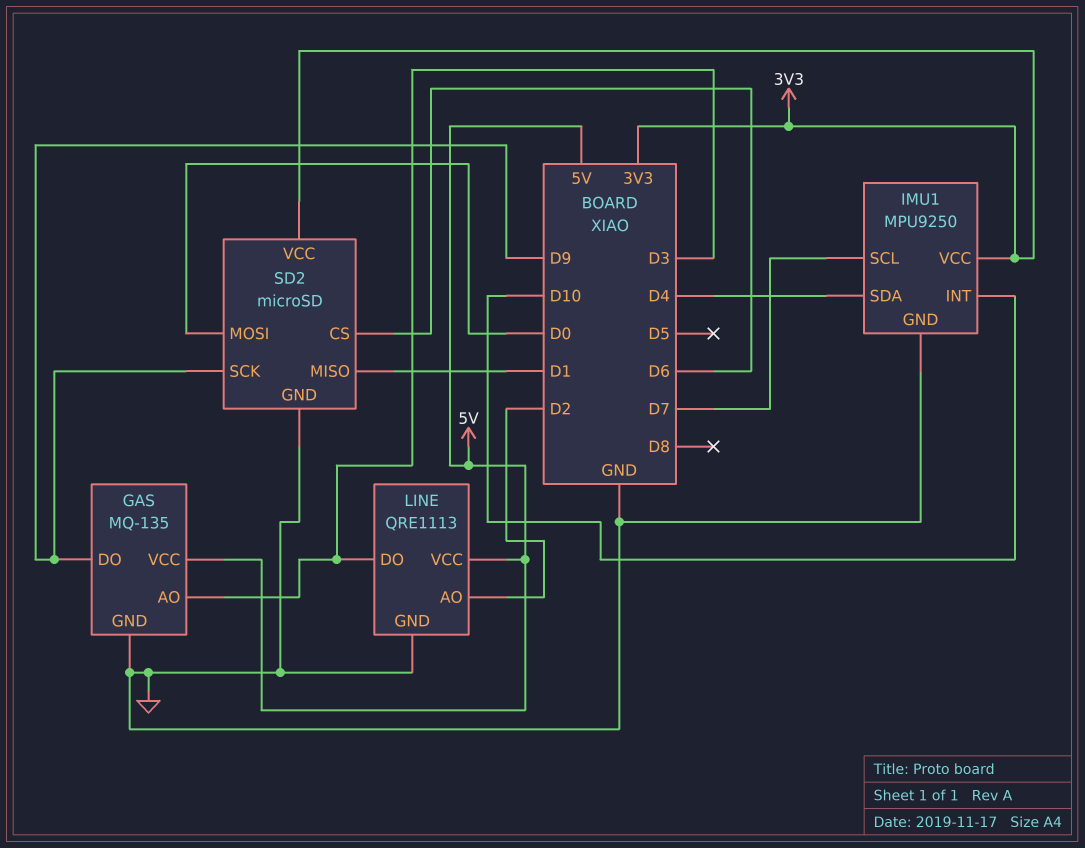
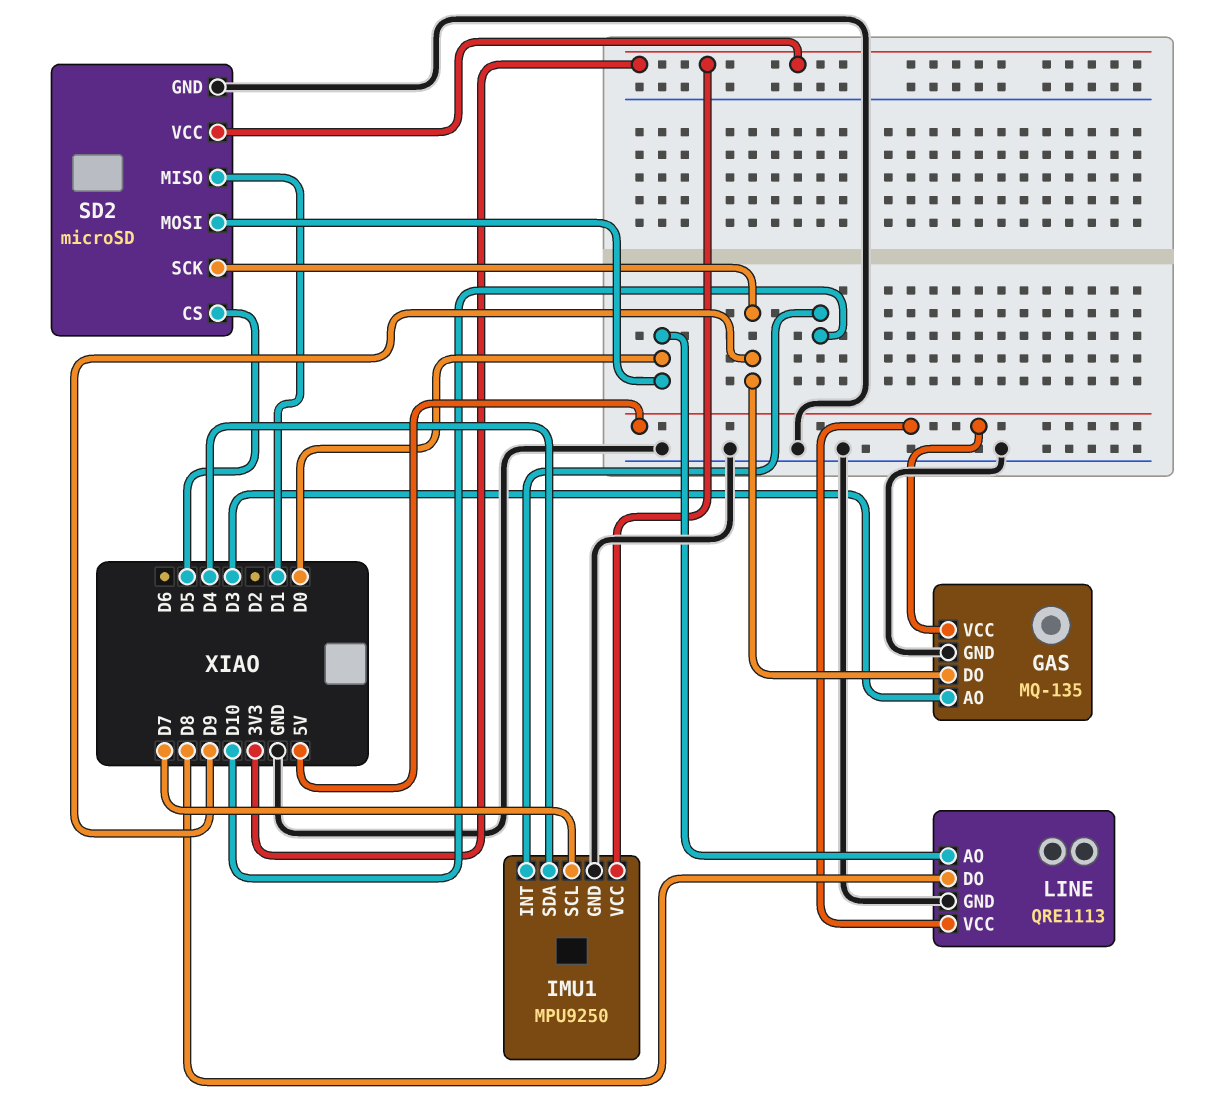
LINE pin AO: D2 -> D0
LINE pin DO: D3 -> D8
SD2 pin CS: D6 -> D5

